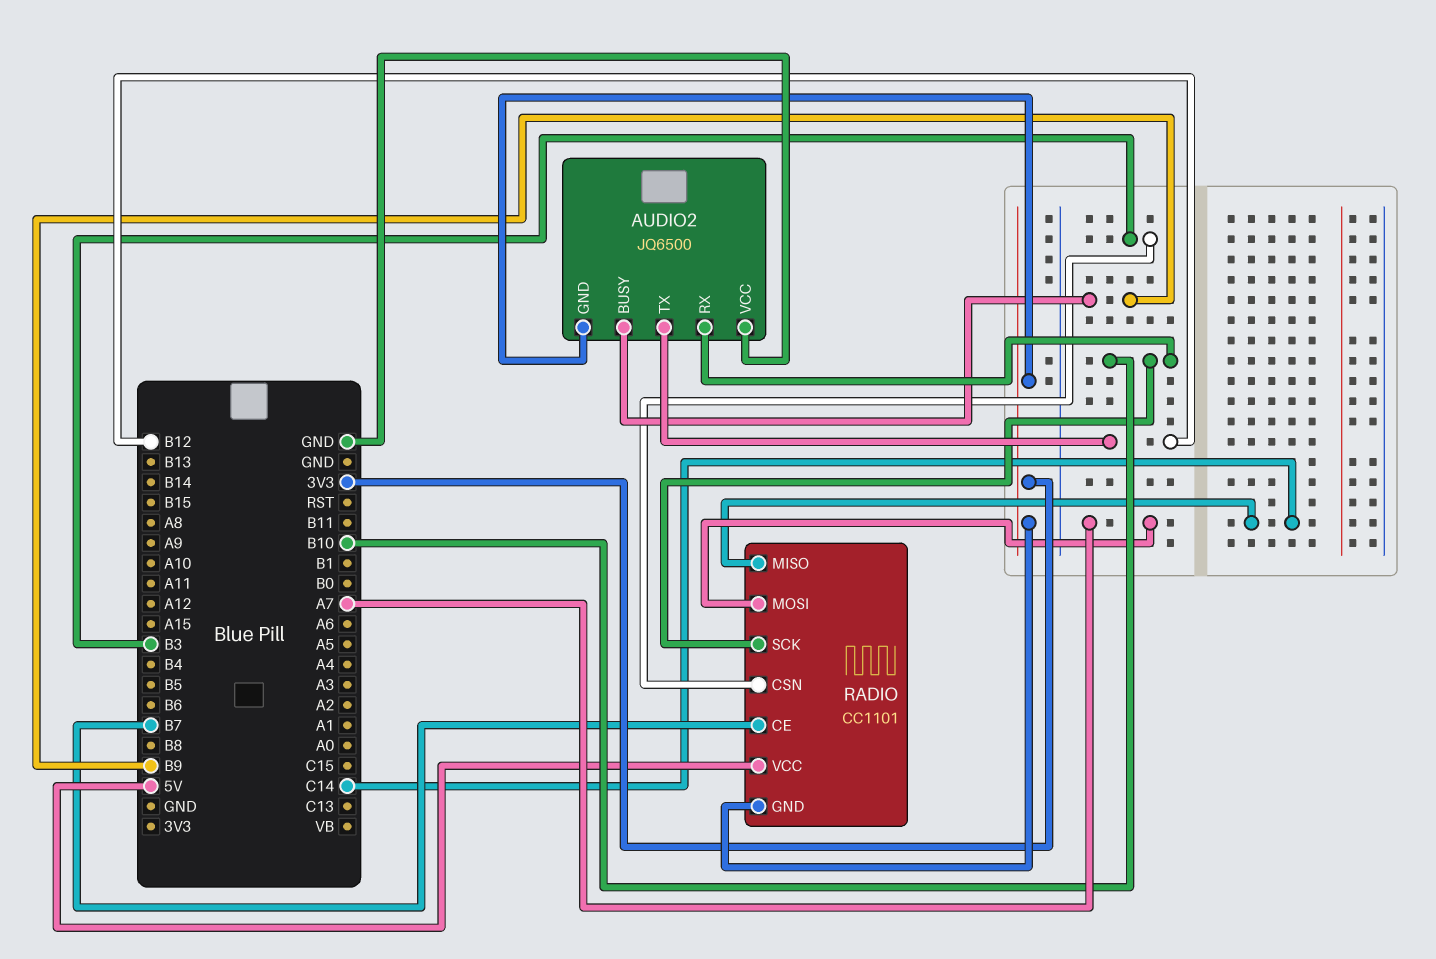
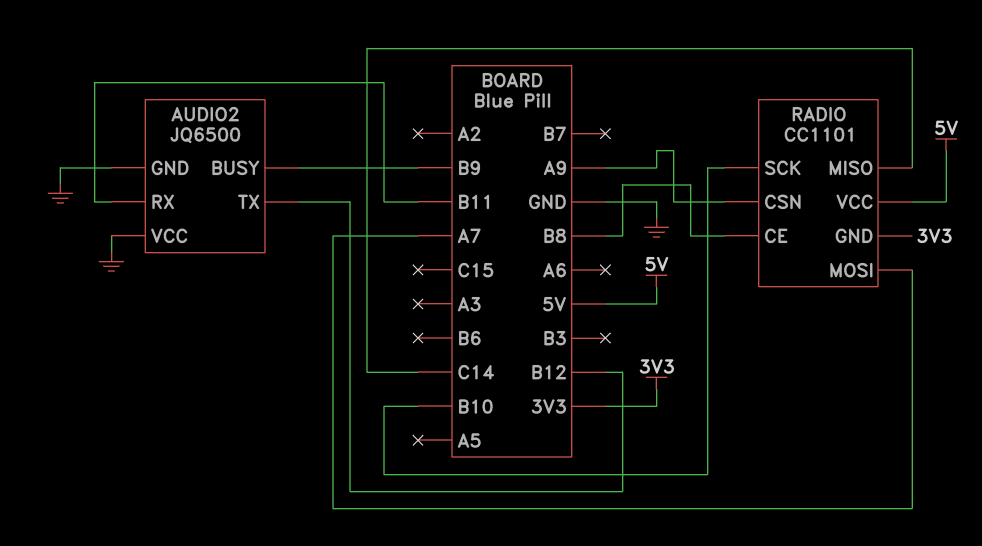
AUDIO2 pin GND: 3V3 -> GND
AUDIO2 pin RX: B10 -> B11
RADIO pin CE: B7 -> B8
RADIO pin CSN: B3 -> A9

